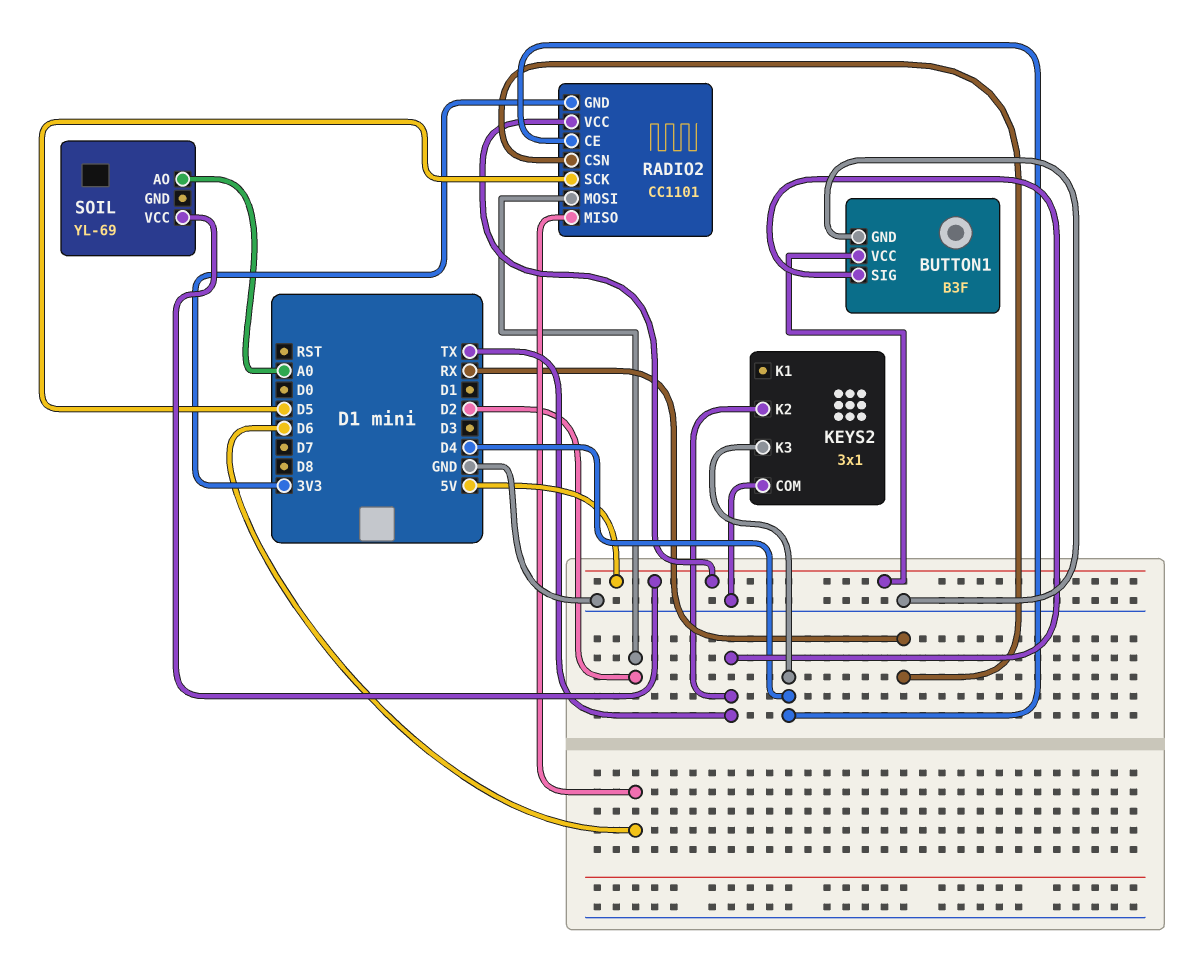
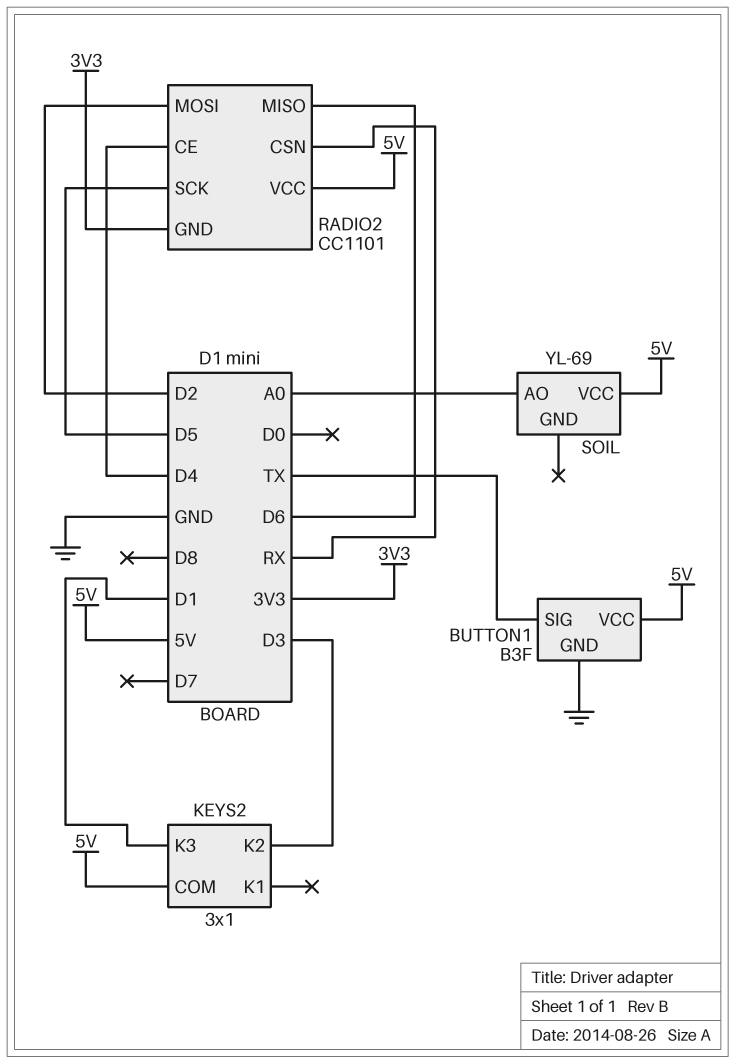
KEYS2 pin COM: GND -> 5V
KEYS2 pin K2: TX -> D3
KEYS2 pin K3: D4 -> D1

